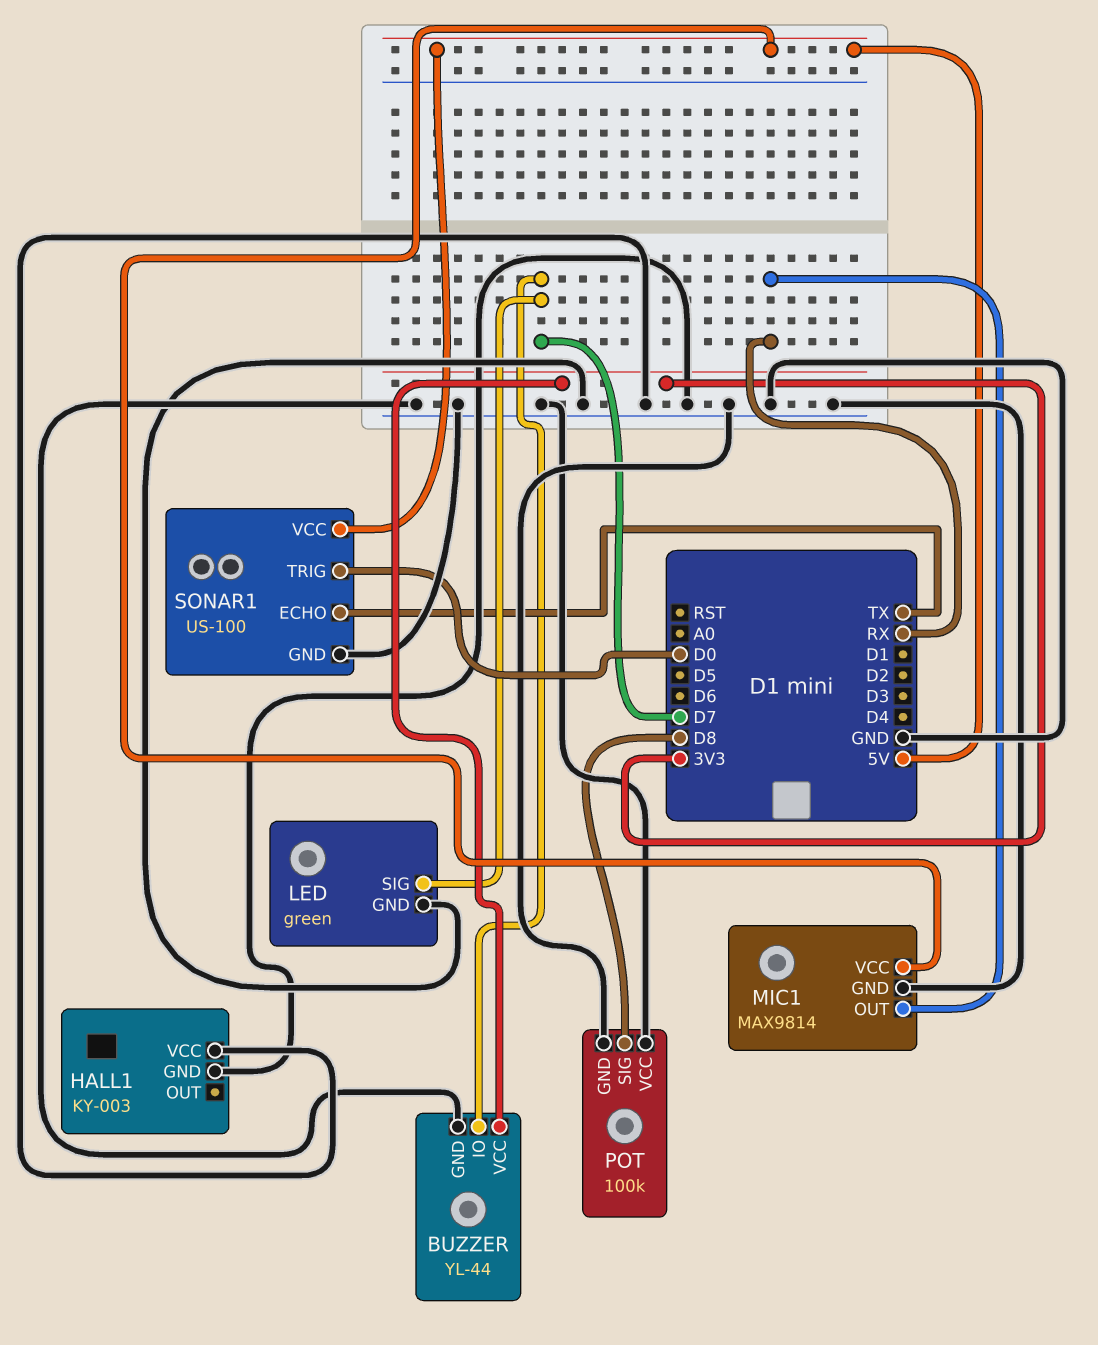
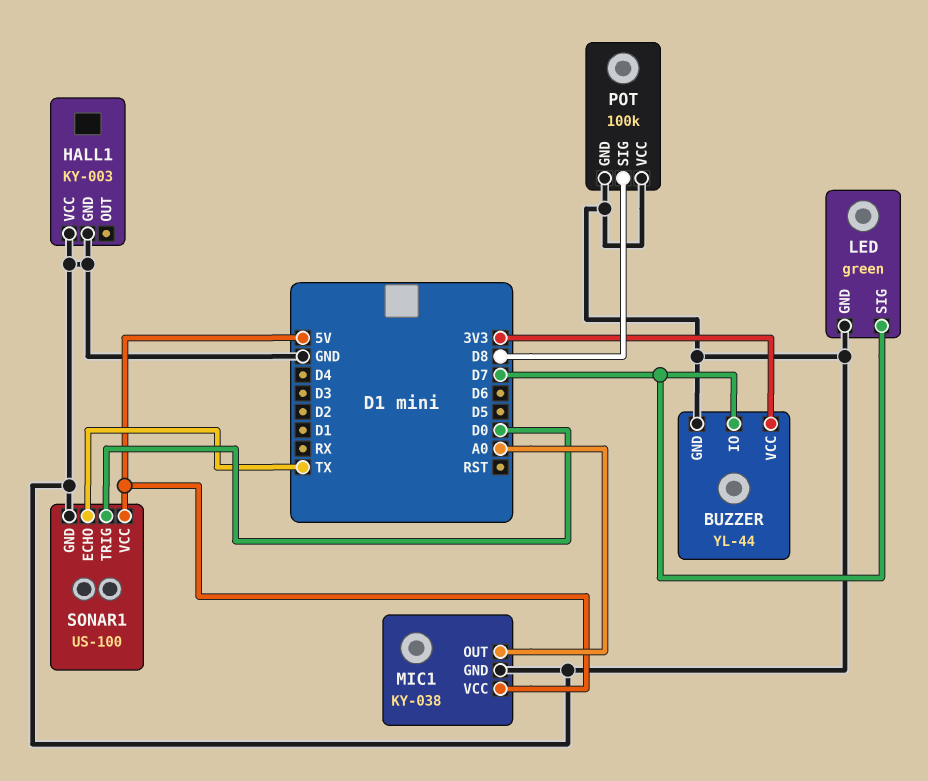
MIC1: MAX9814 -> KY-038
MIC1 pin OUT: RX -> A0

